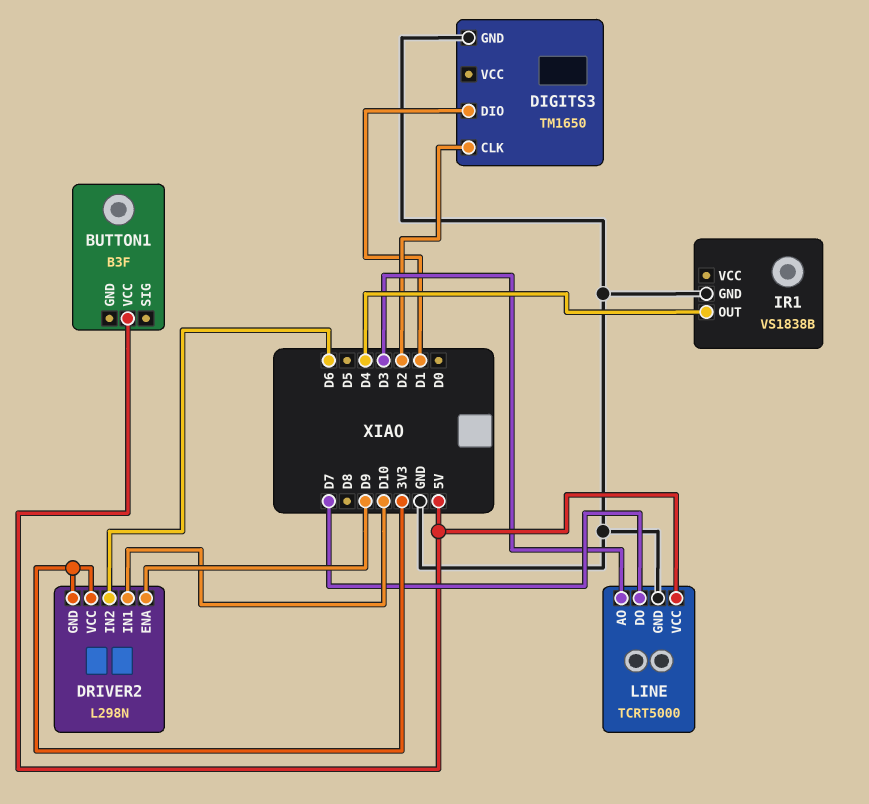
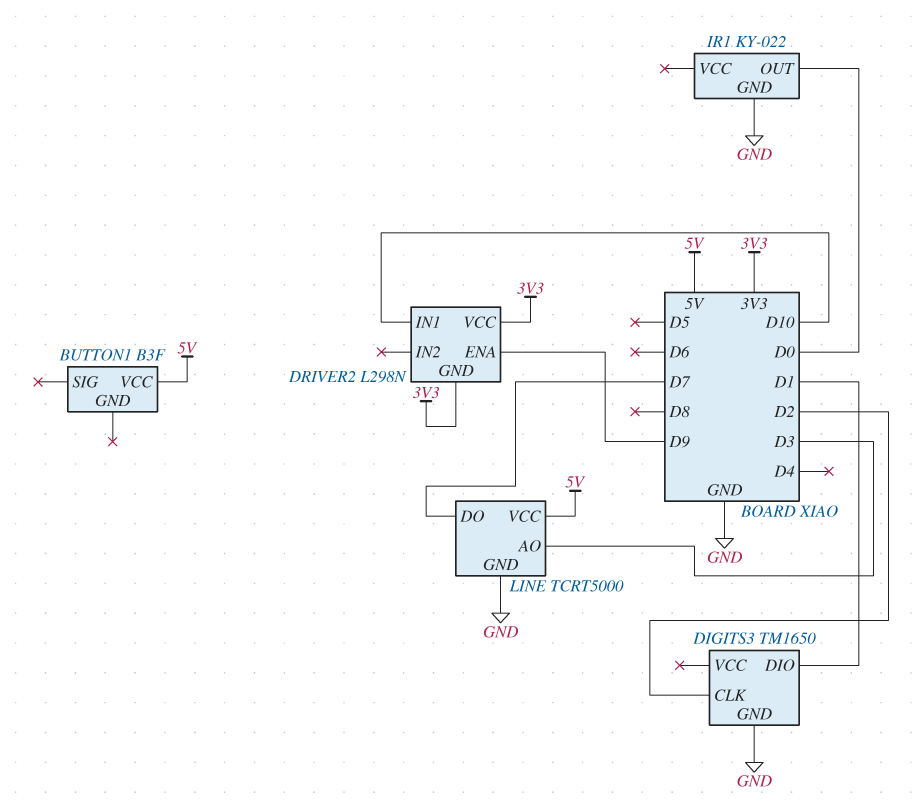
DRIVER2 pin IN2: D6 -> none
IR1: VS1838B -> KY-022
IR1 pin OUT: D4 -> D0

